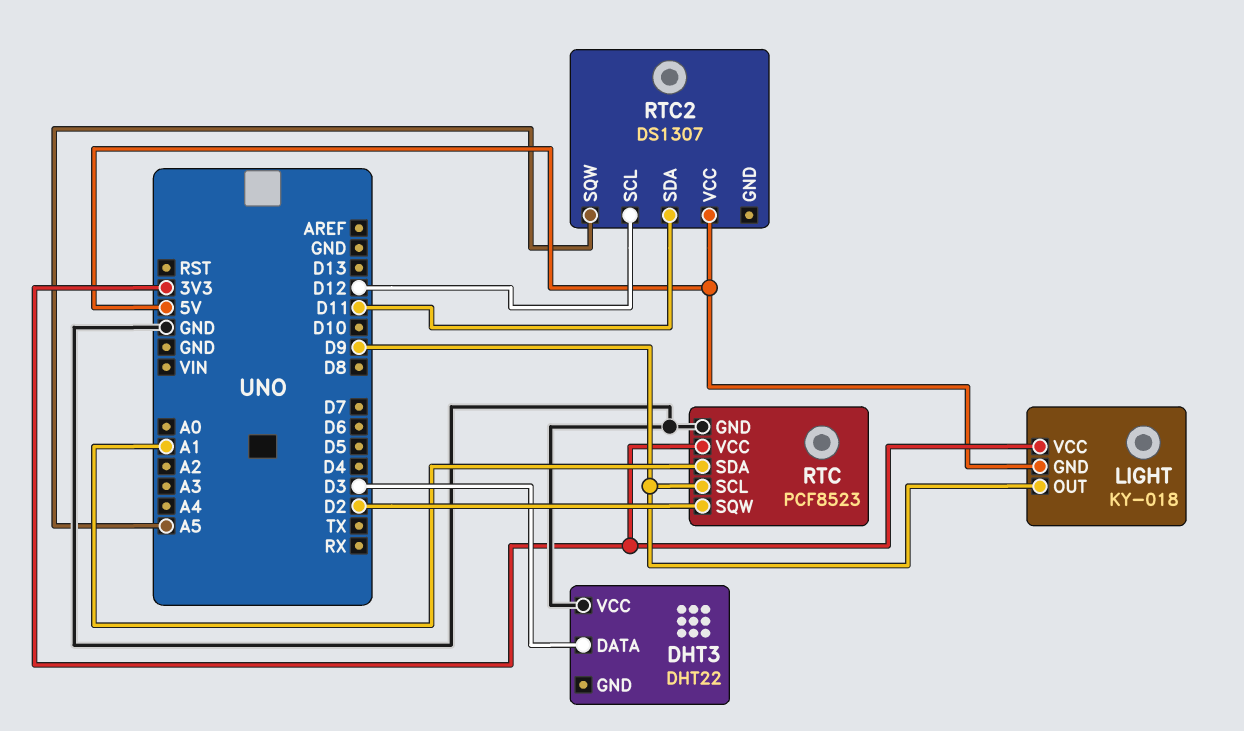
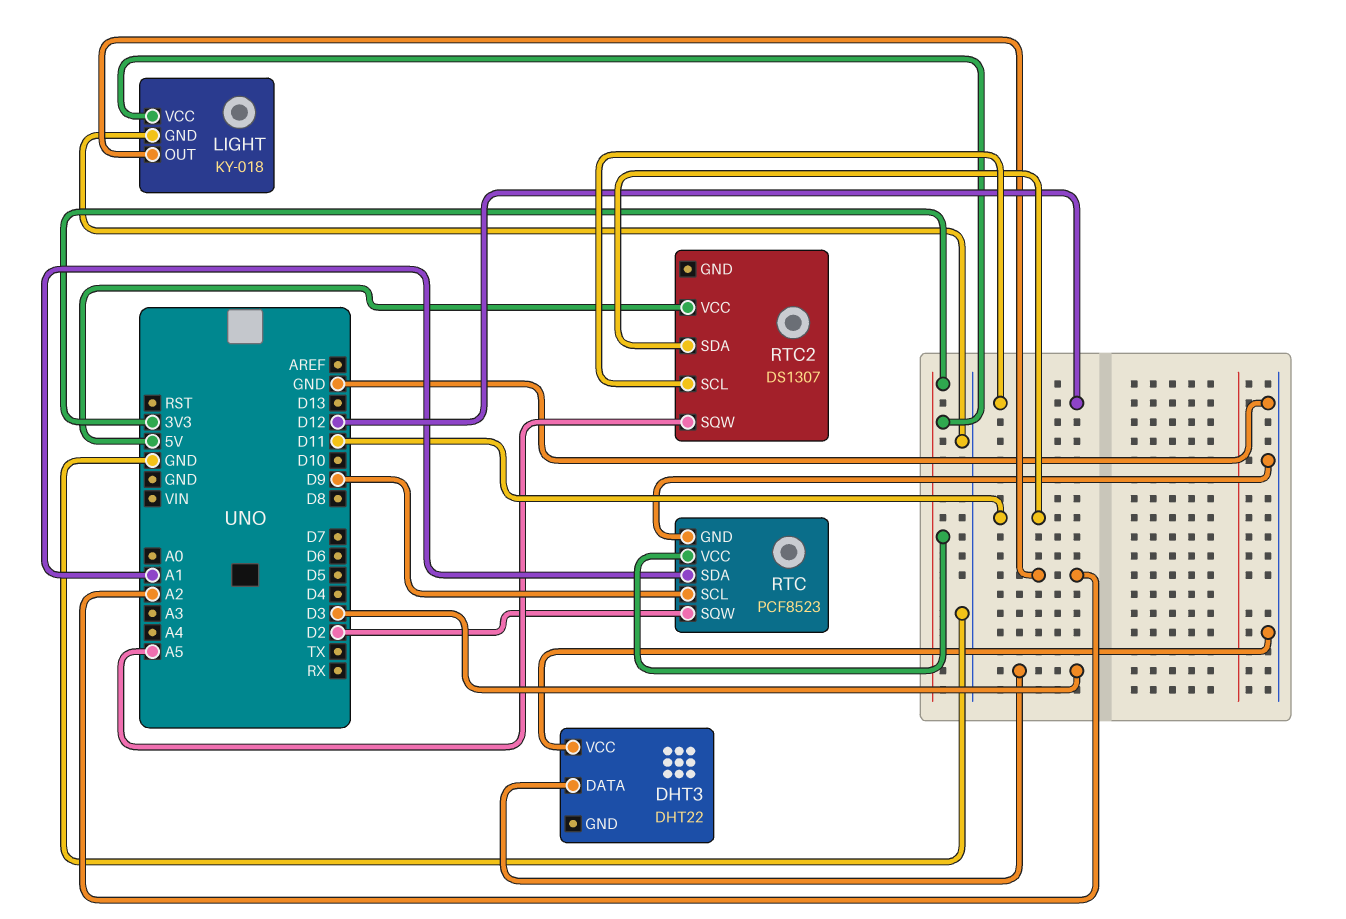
LIGHT pin GND: 5V -> GND
LIGHT pin OUT: D9 -> A2

